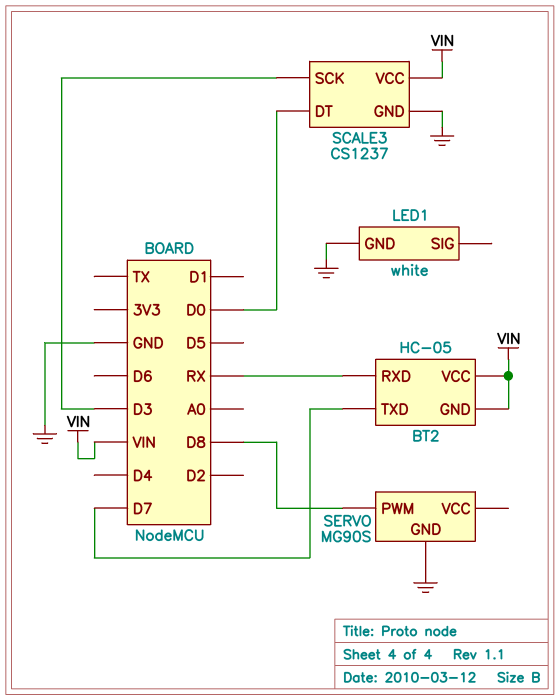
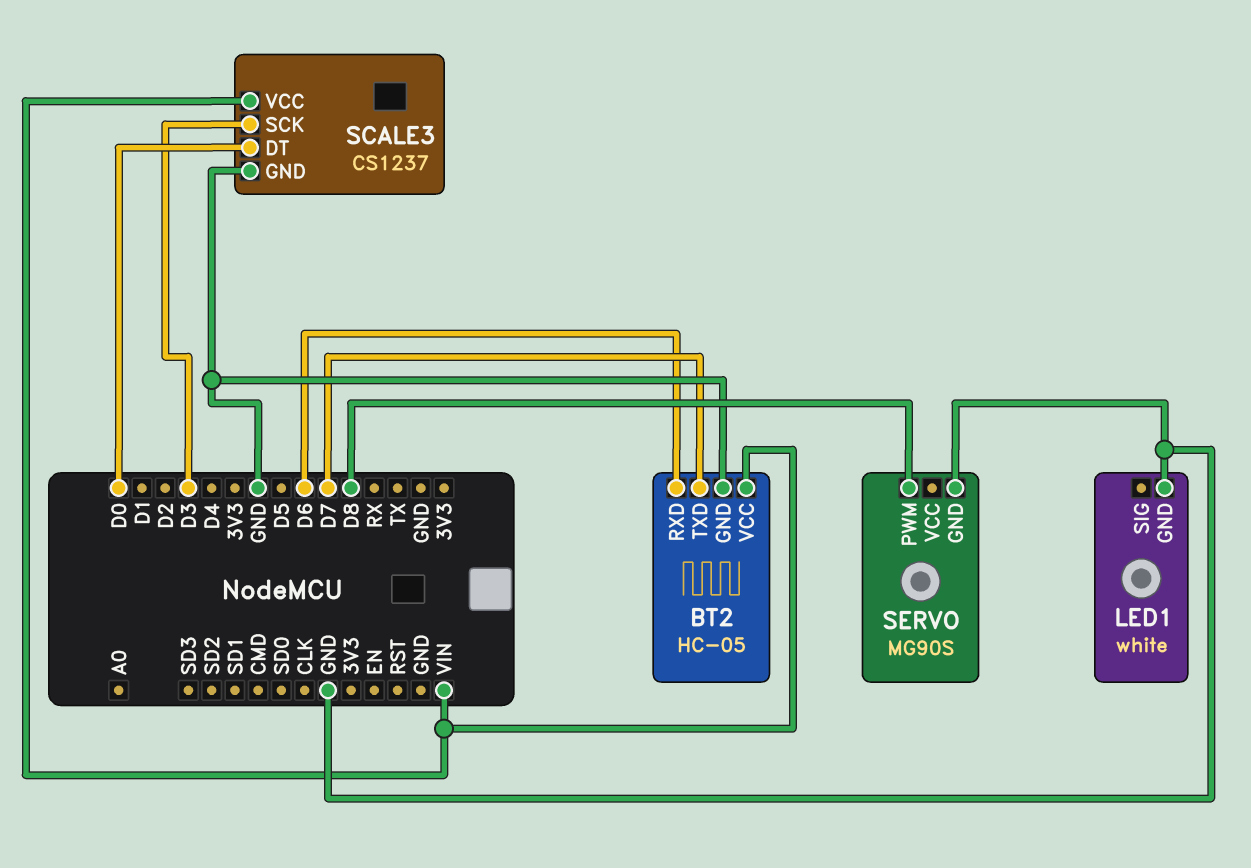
BT2 pin GND: VIN -> GND
BT2 pin RXD: RX -> D6

